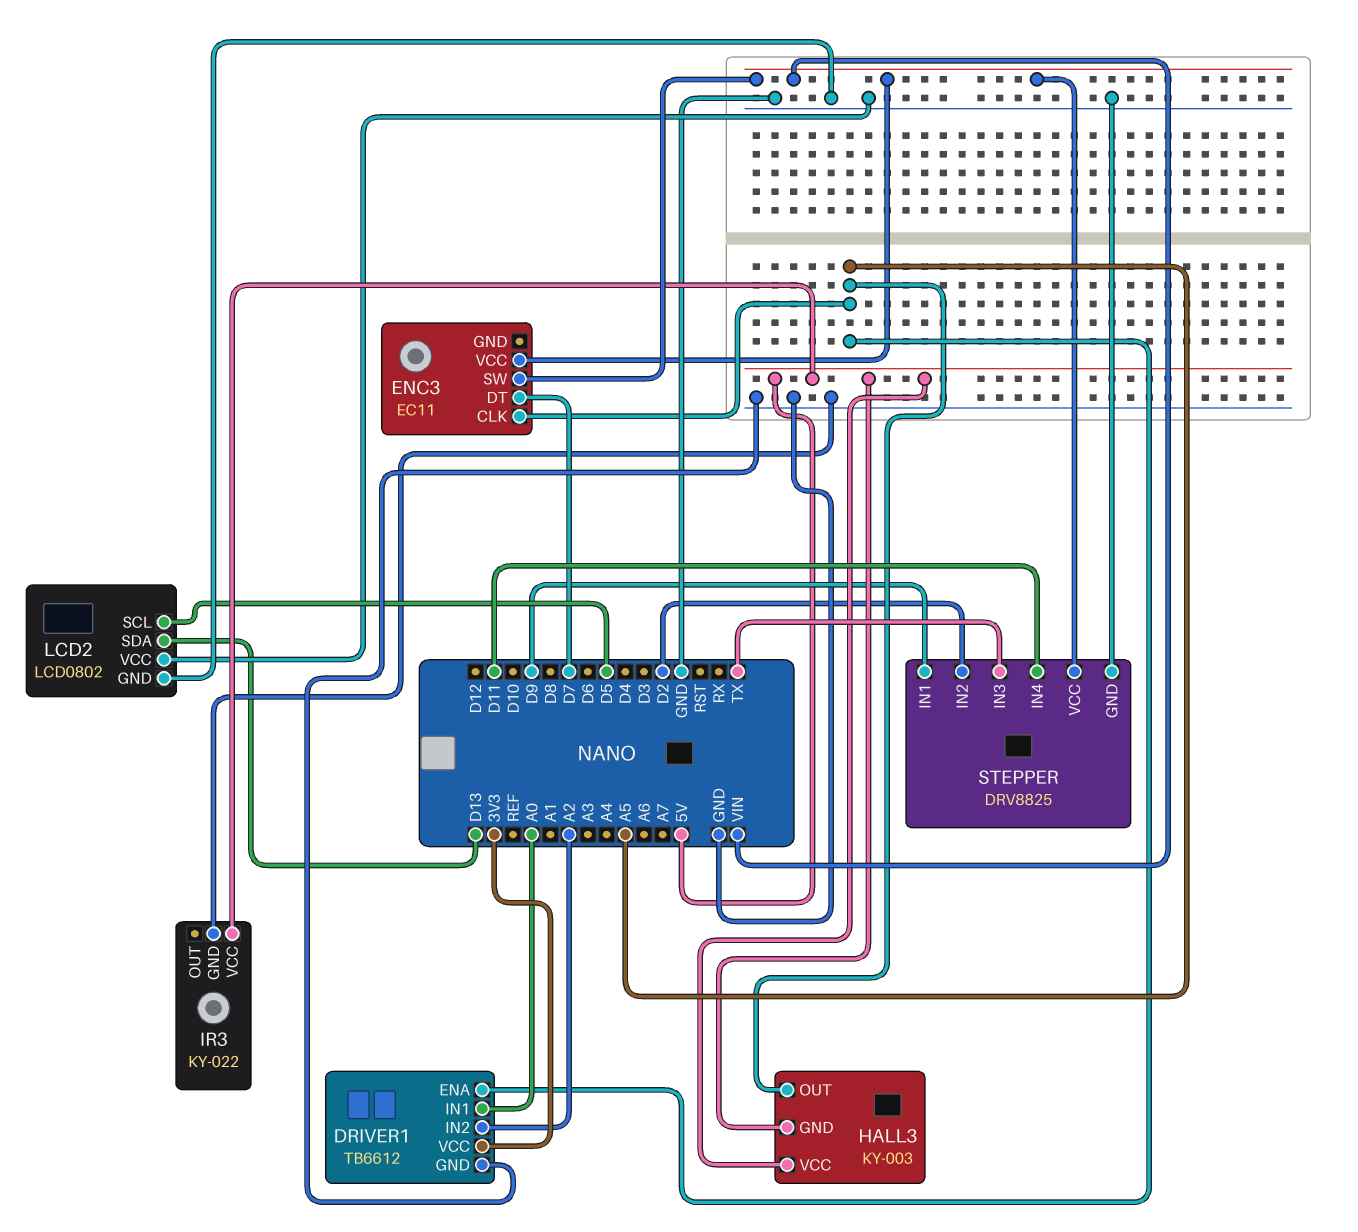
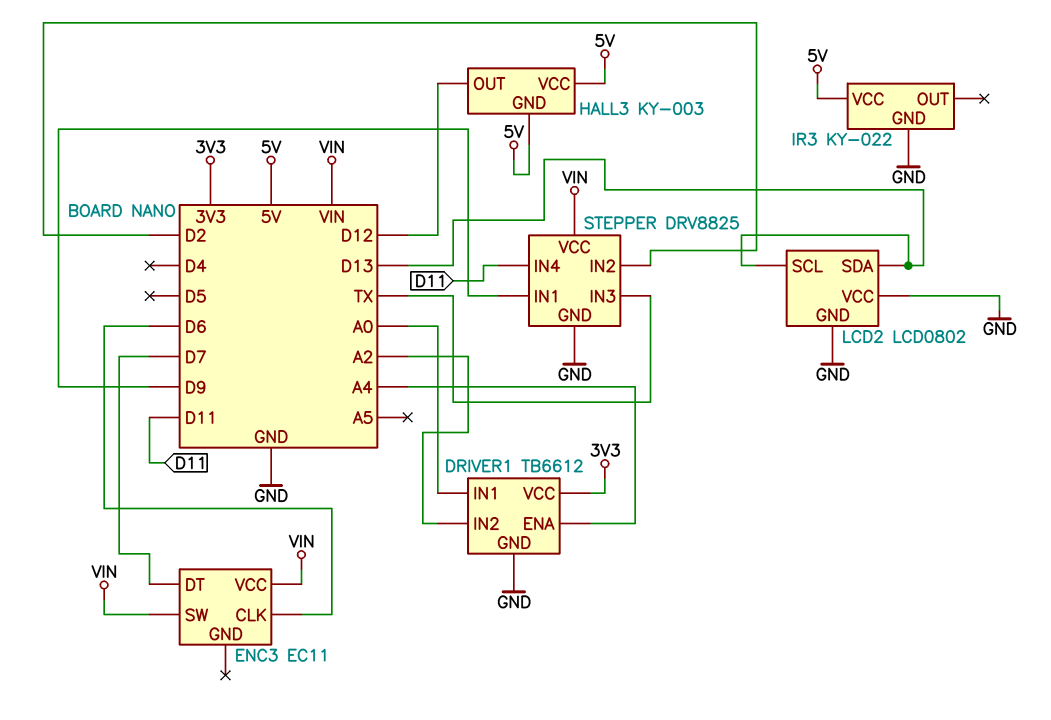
DRIVER1 pin ENA: A5 -> A4
ENC3 pin CLK: A5 -> D6
HALL3 pin OUT: A5 -> D12
LCD2 pin SCL: D5 -> D13

